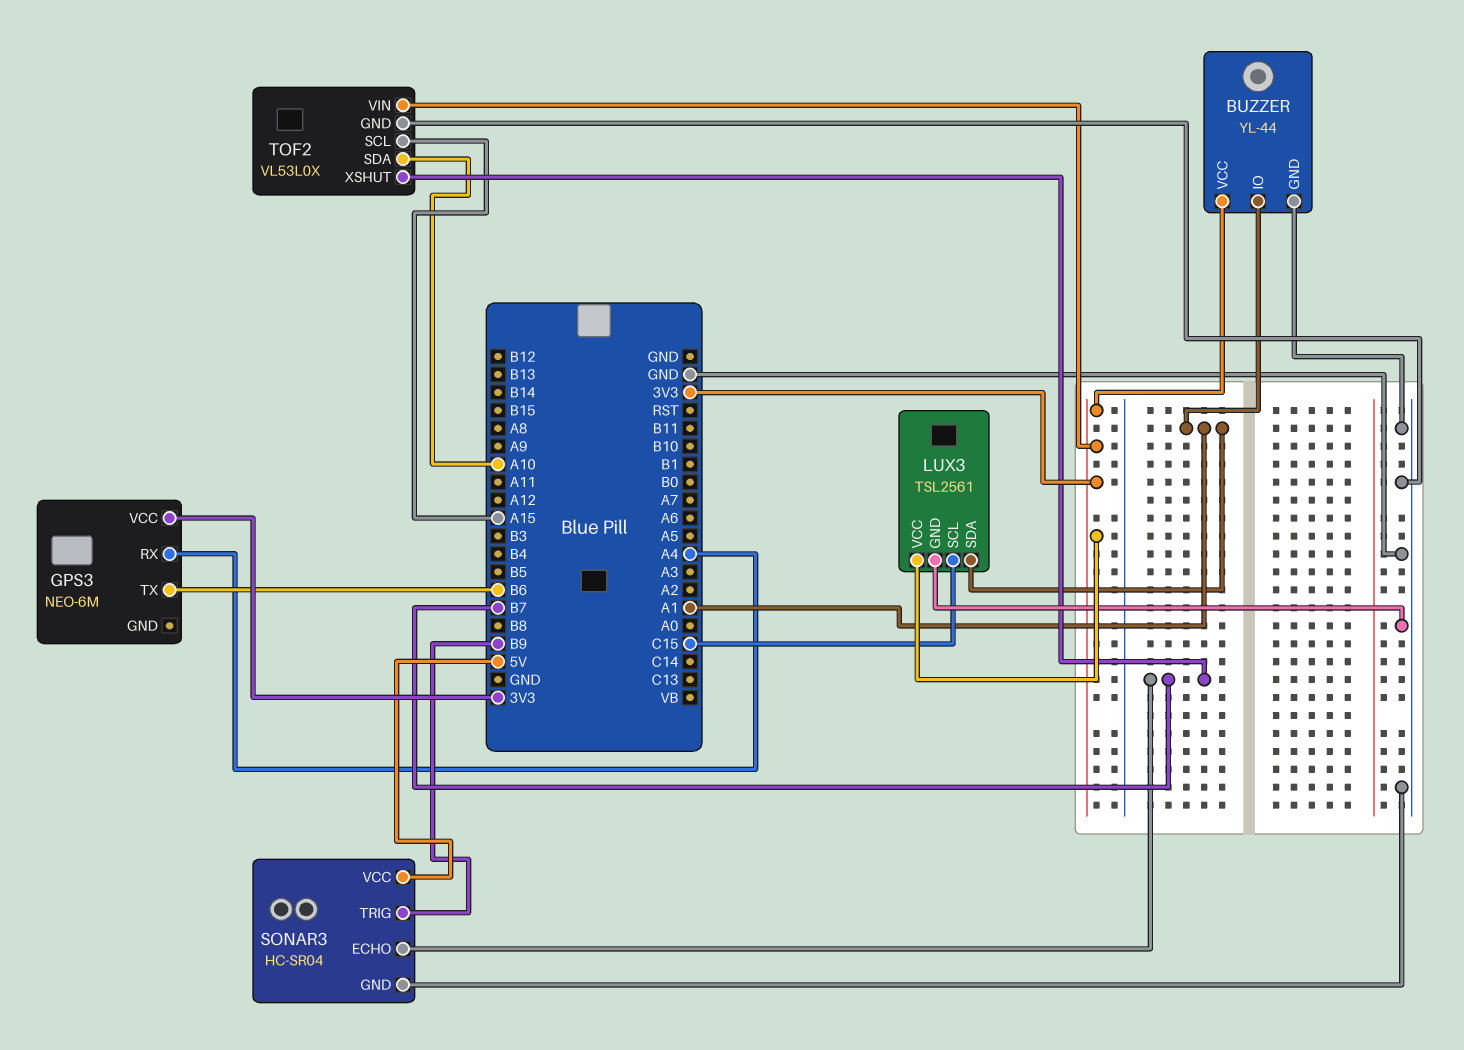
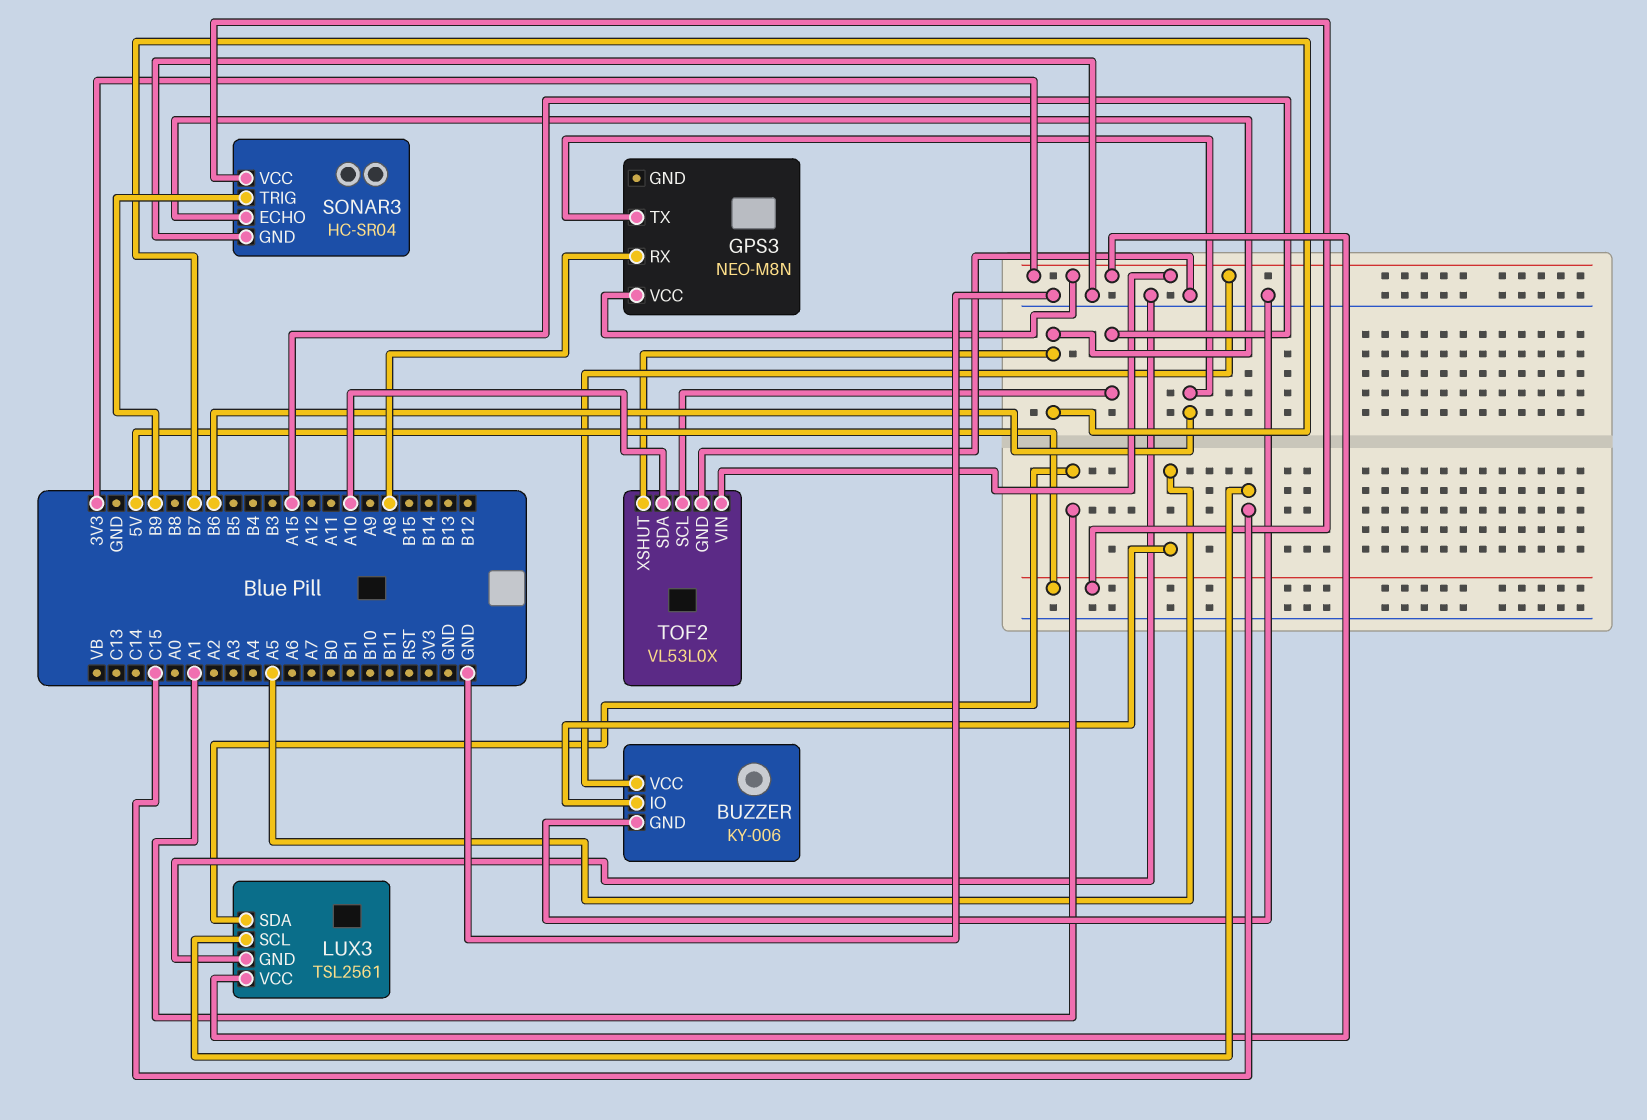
BUZZER: YL-44 -> KY-006
BUZZER pin IO: A1 -> A5
GPS3: NEO-6M -> NEO-M8N
GPS3 pin RX: A4 -> A8

